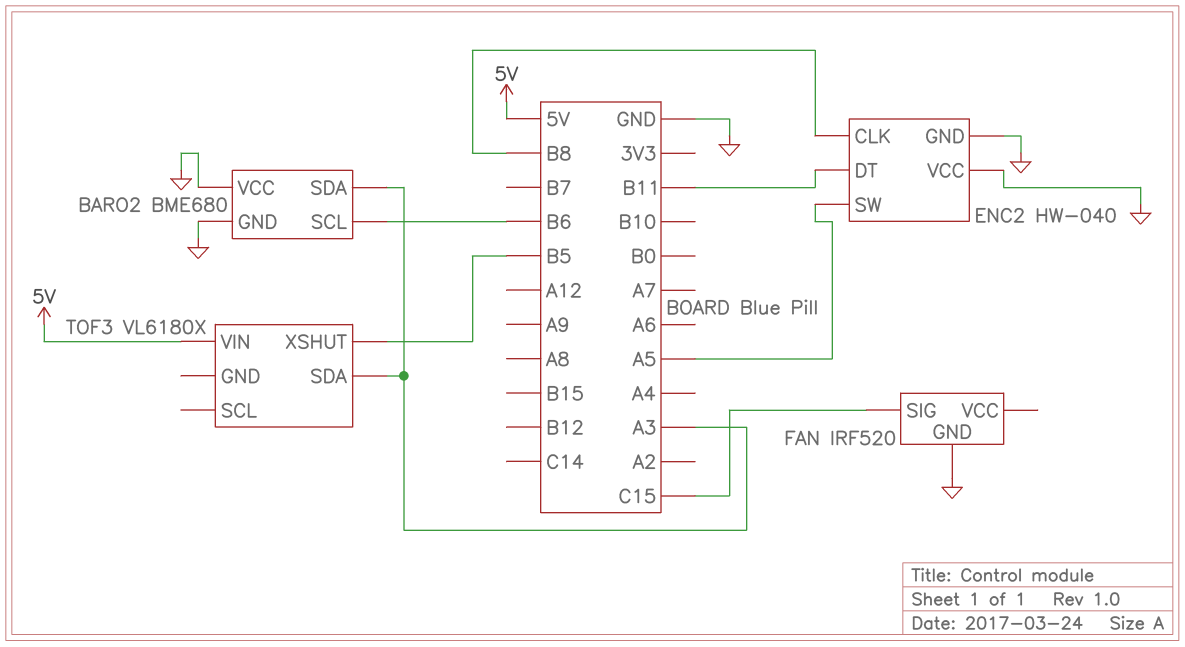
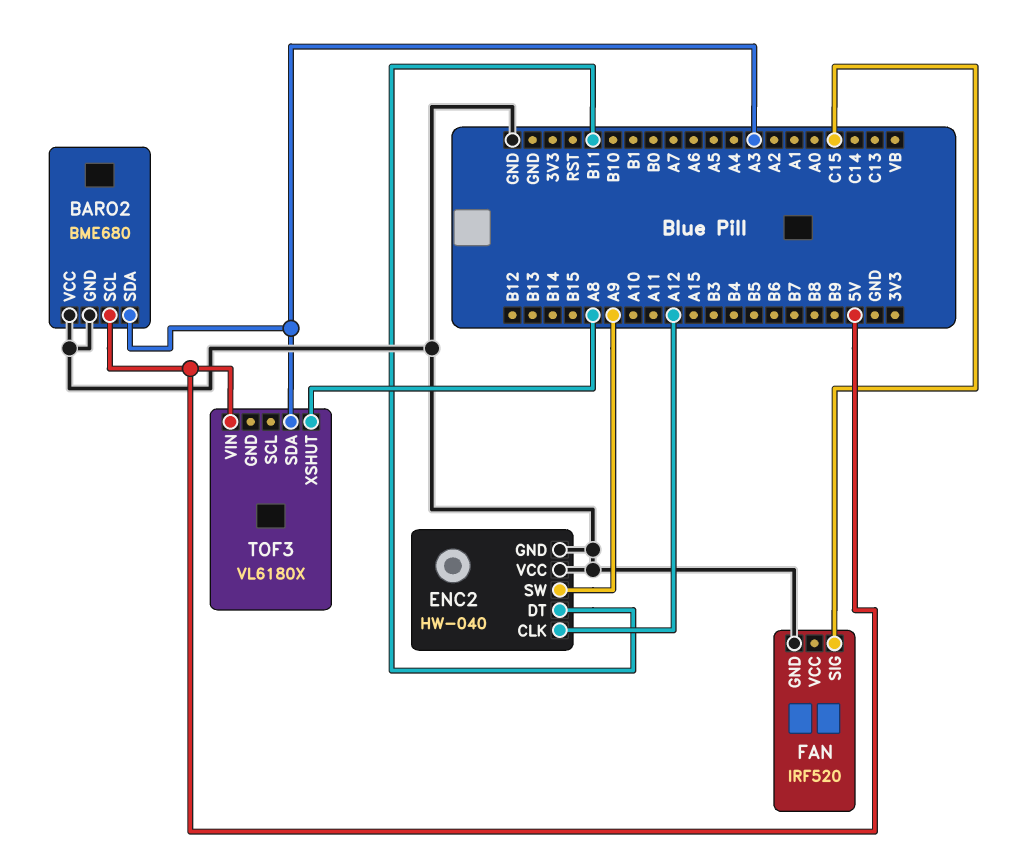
BARO2 pin SCL: B6 -> 5V
ENC2 pin CLK: B8 -> A12
ENC2 pin SW: A5 -> A9
TOF3 pin XSHUT: B5 -> A8

